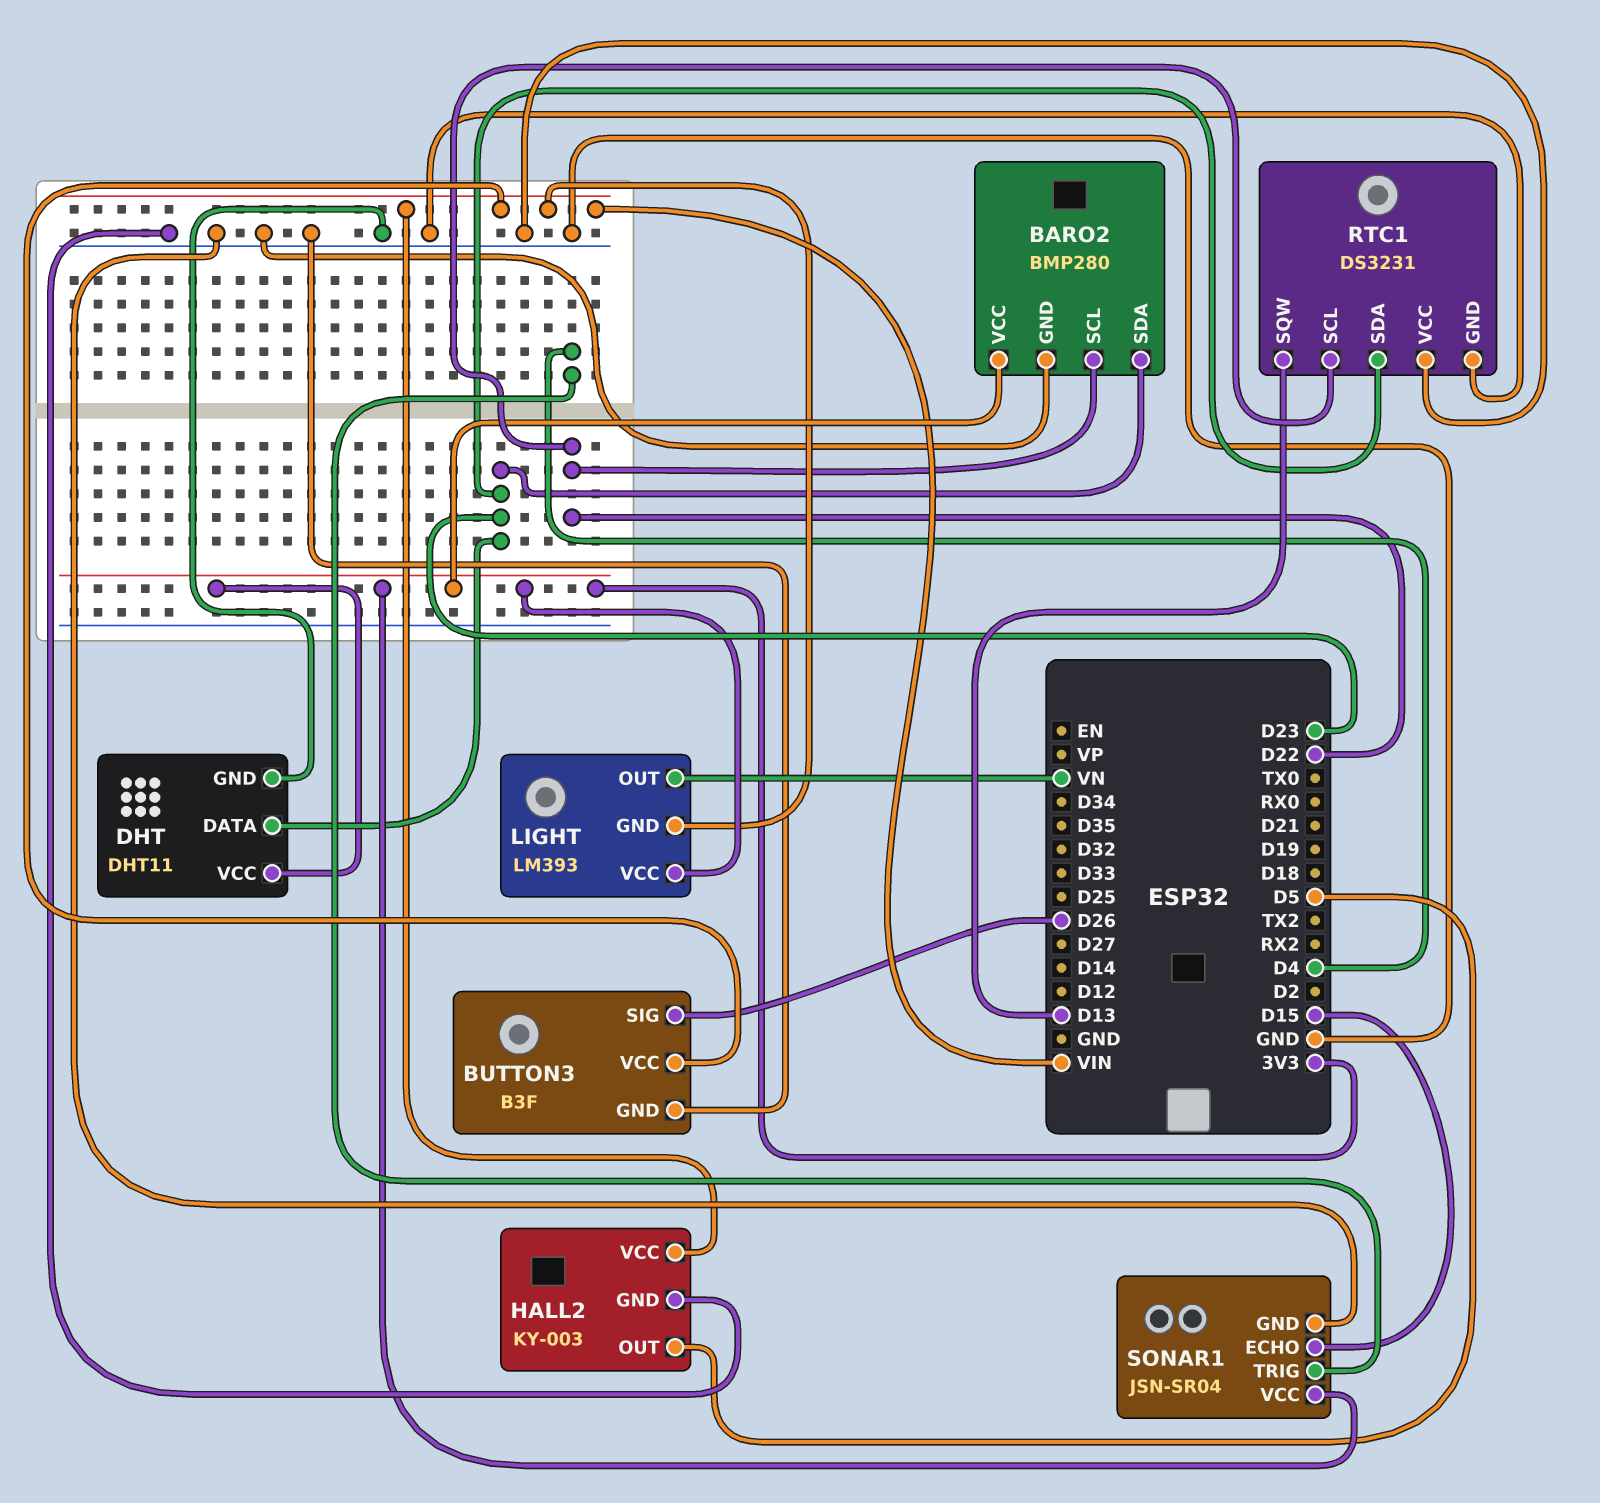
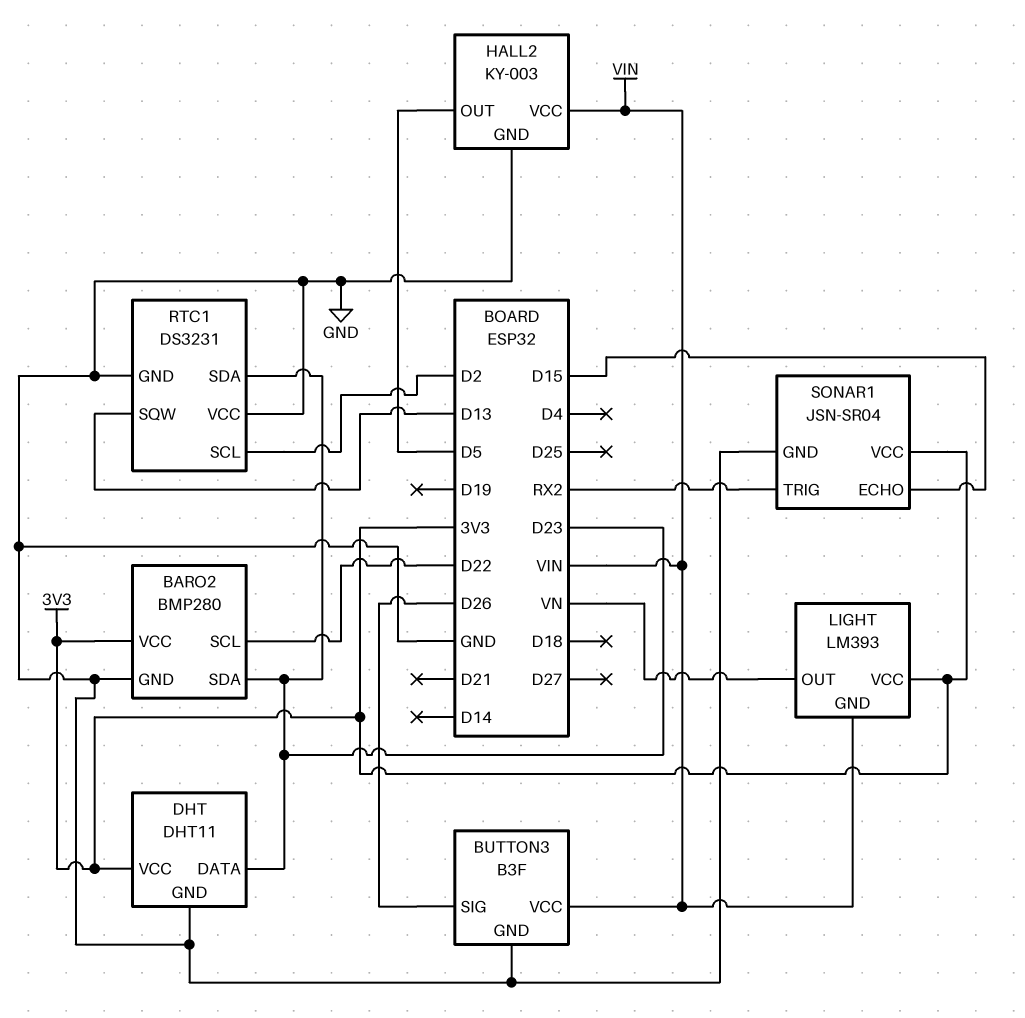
RTC1 pin SCL: D22 -> D2
SONAR1 pin TRIG: D4 -> RX2

